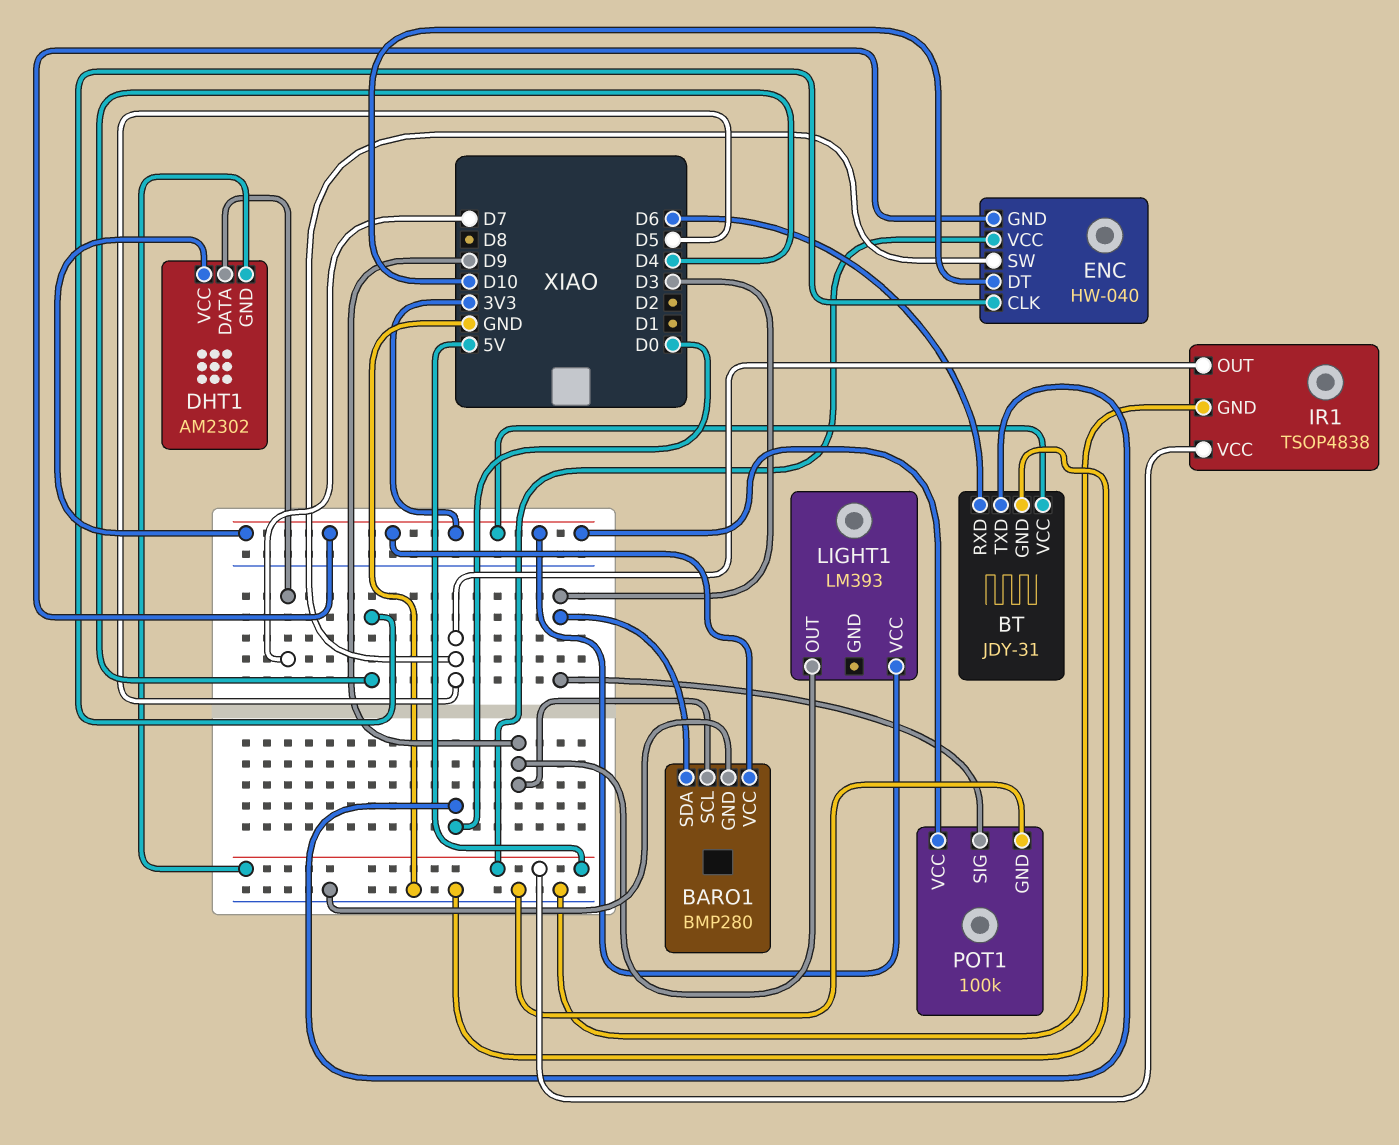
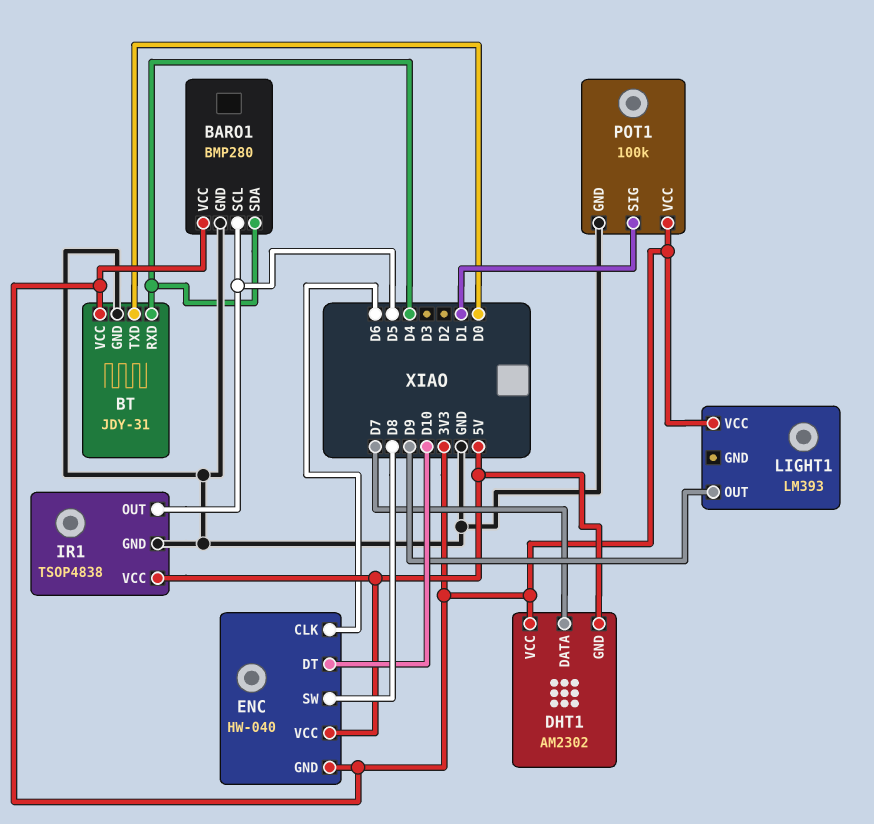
BARO1 pin SCL: D9 -> D5
BARO1 pin SDA: D3 -> D4
BT pin RXD: D6 -> D4
ENC pin CLK: D4 -> D6
ENC pin SW: D5 -> D8
POT1 pin SIG: D3 -> D1

